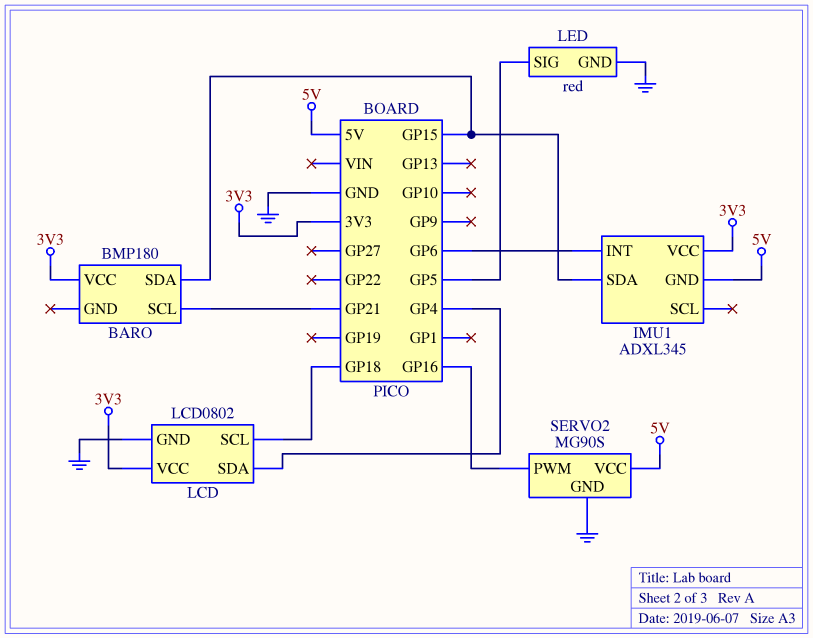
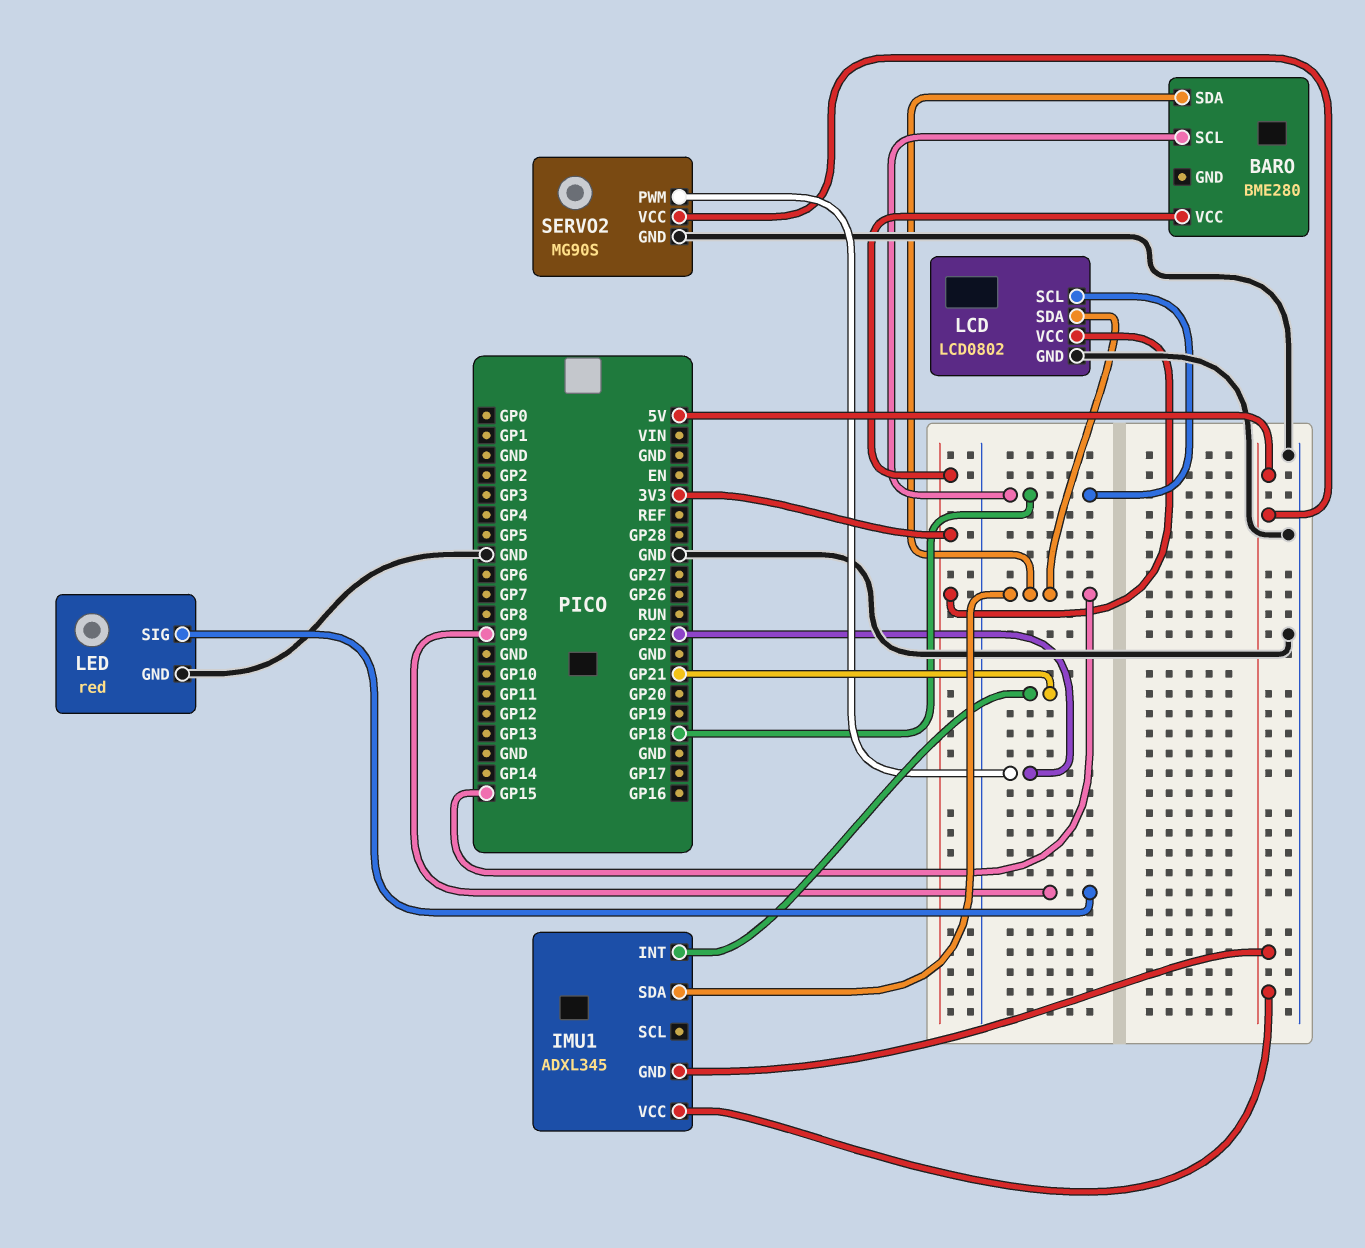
BARO: BMP180 -> BME280
BARO pin SCL: GP21 -> GP18
IMU1 pin INT: GP6 -> GP21
IMU1 pin VCC: 3V3 -> 5V
LCD pin SDA: GP4 -> GP15
LED pin SIG: GP5 -> GP9
SERVO2 pin PWM: GP16 -> GP22

